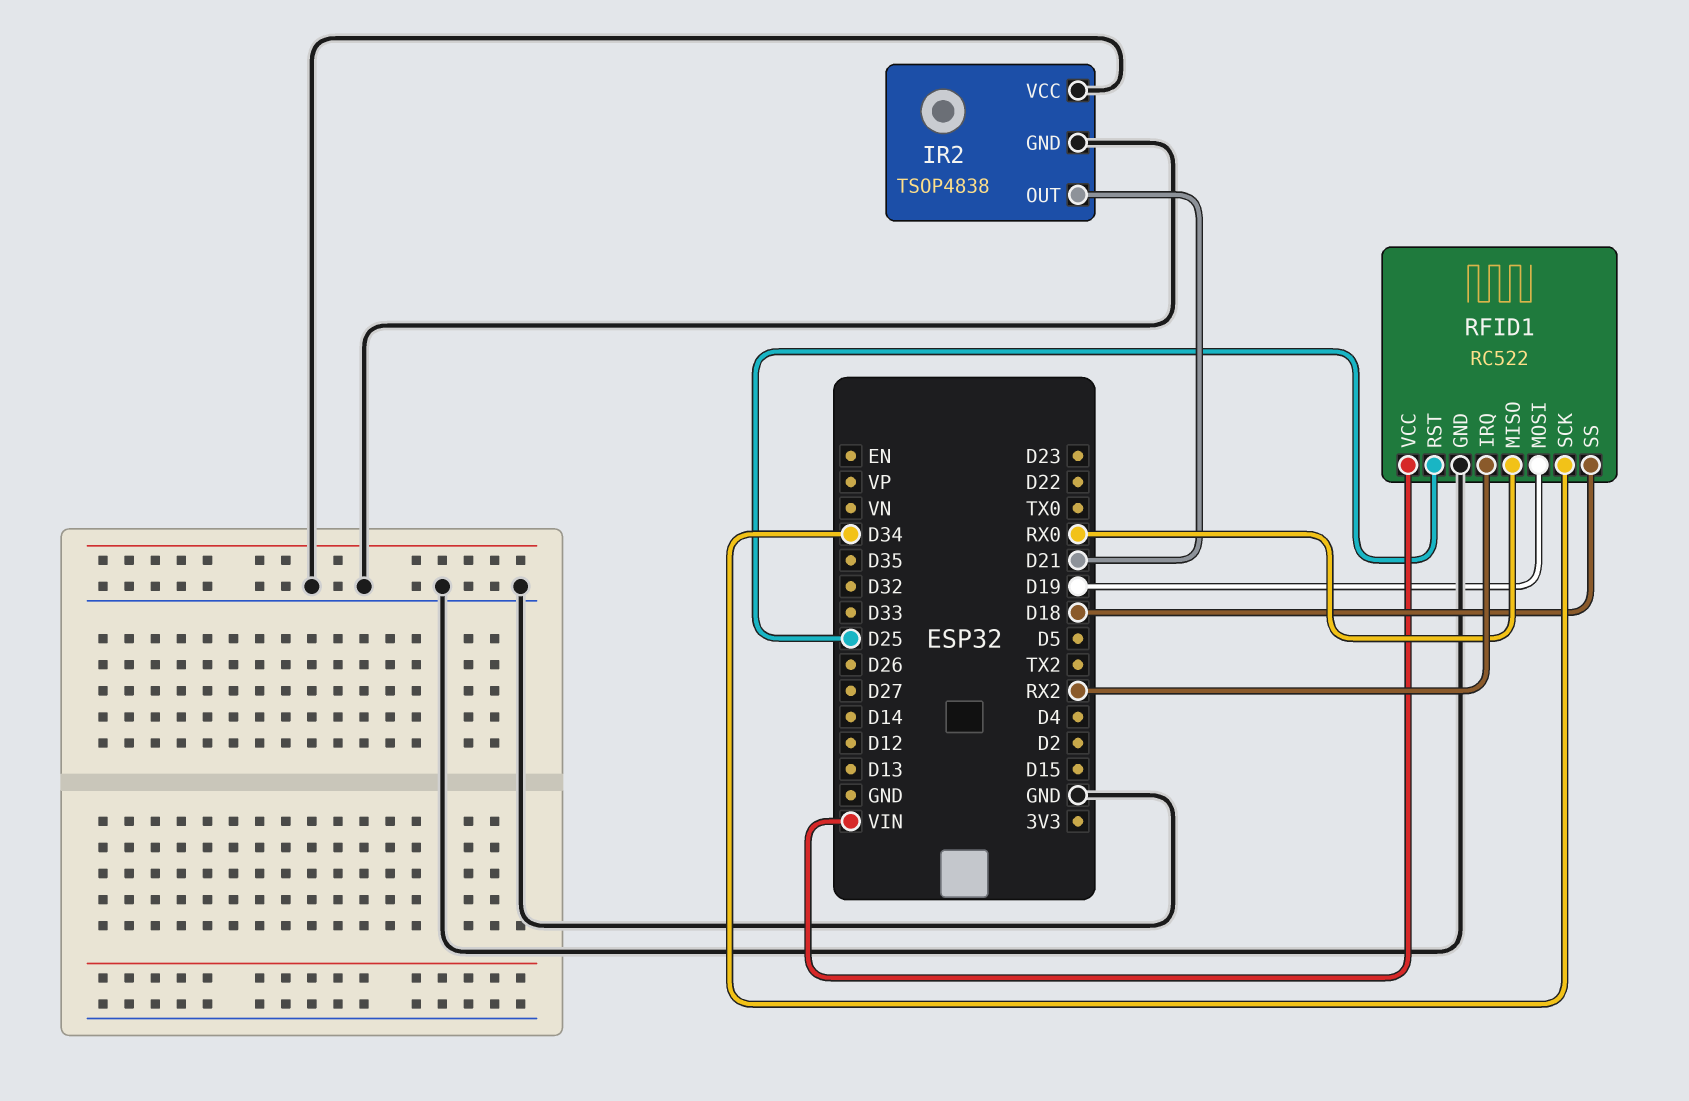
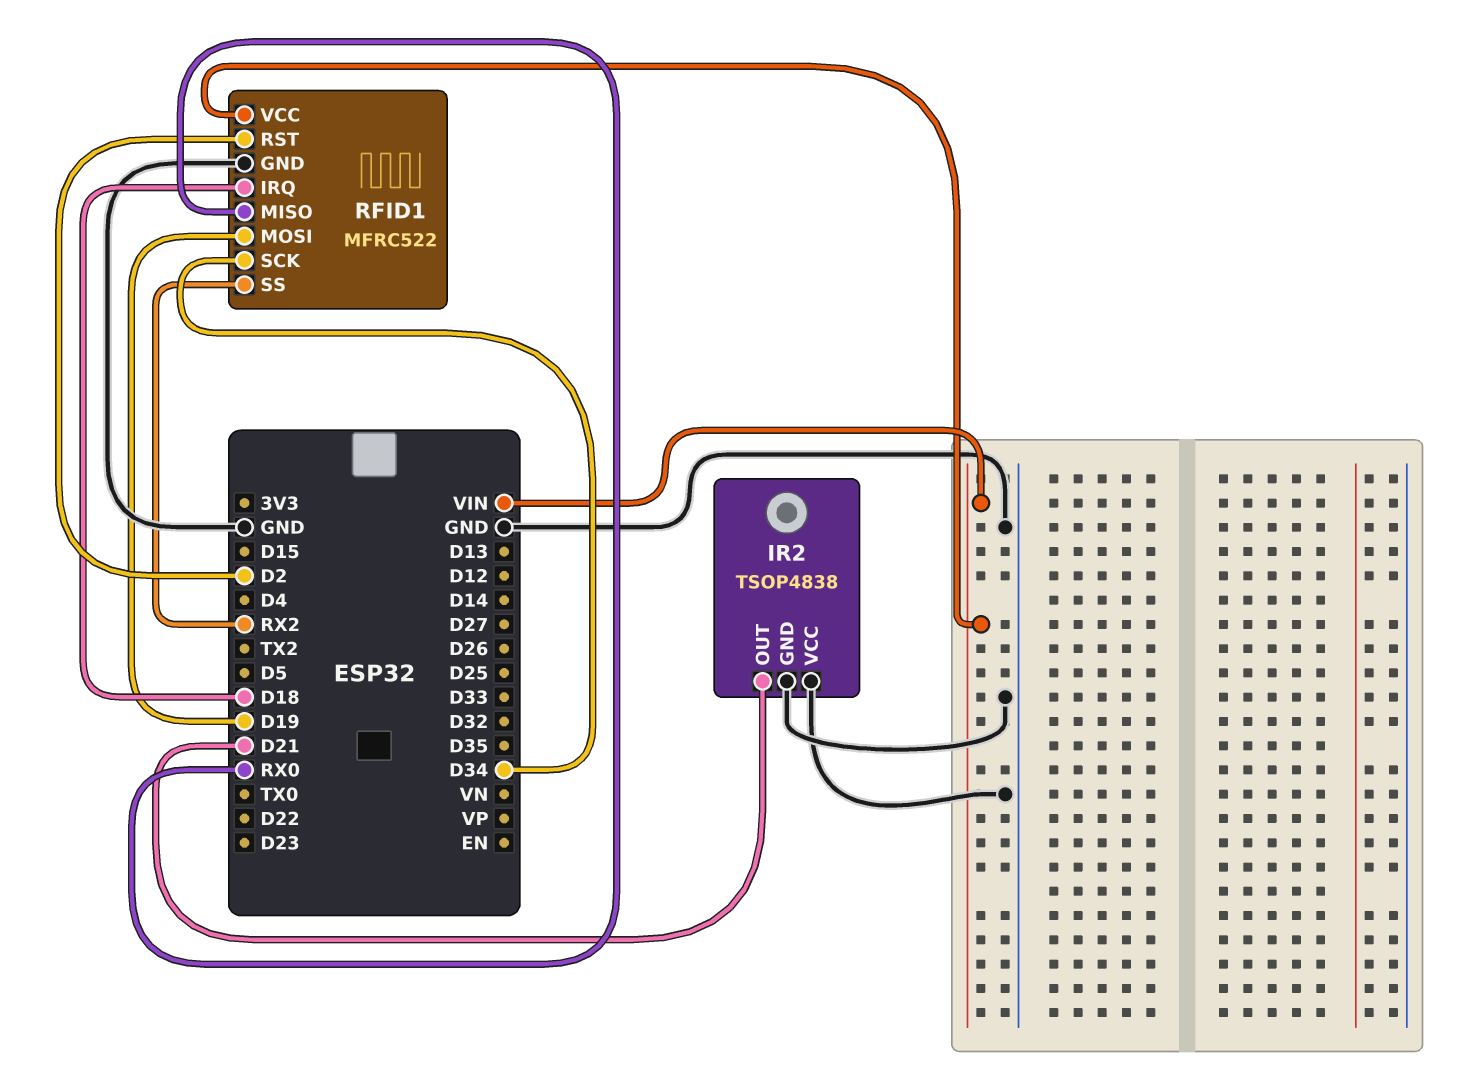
RFID1: RC522 -> MFRC522
RFID1 pin IRQ: RX2 -> D18
RFID1 pin RST: D25 -> D2
RFID1 pin SS: D18 -> RX2

